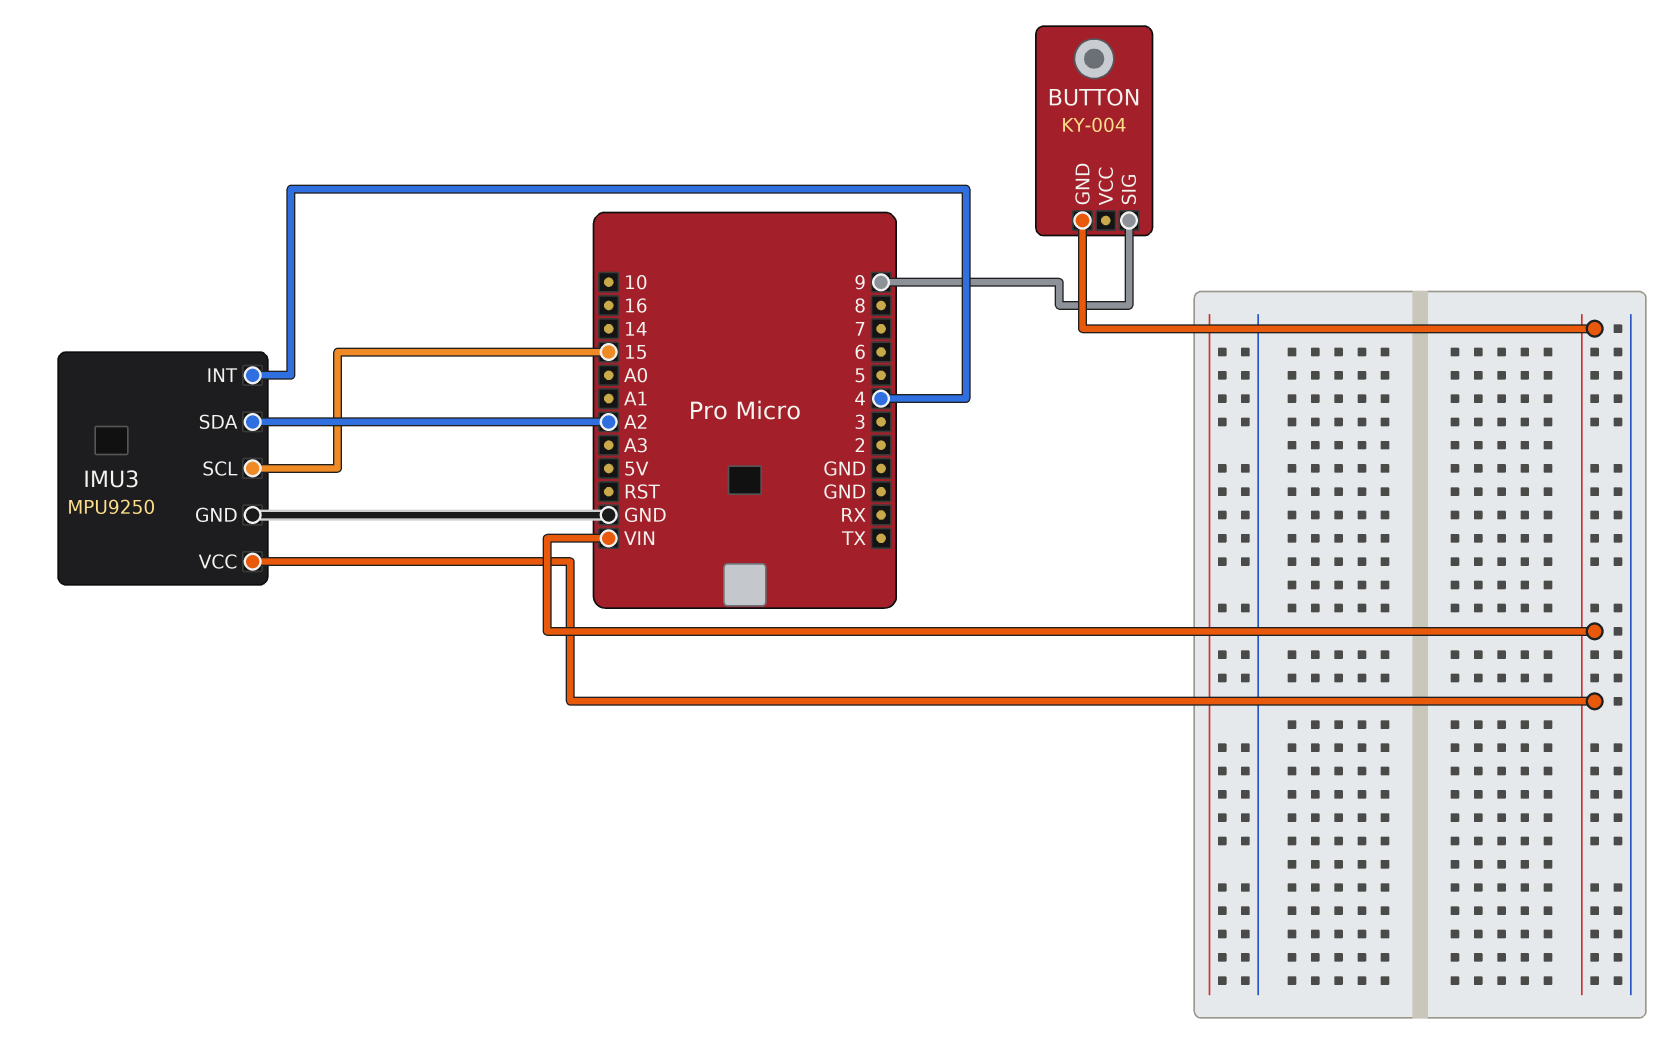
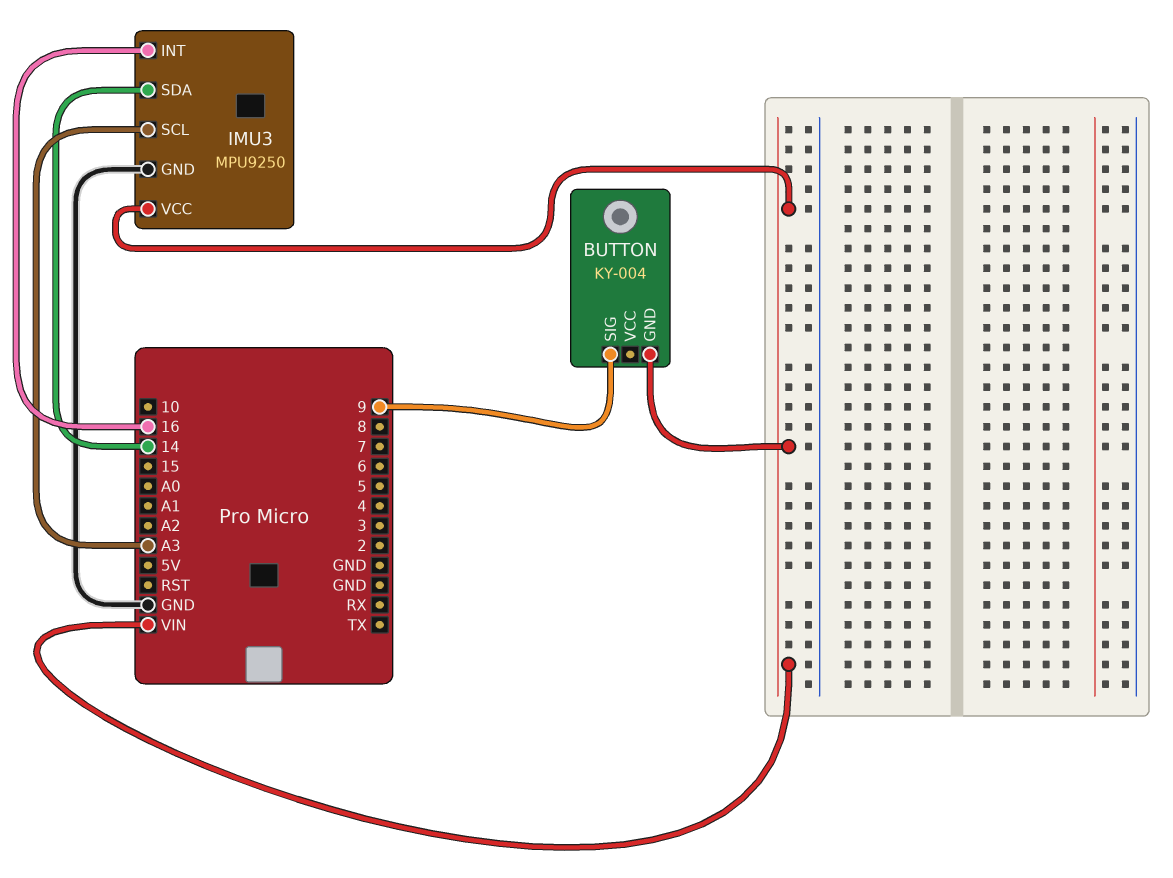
IMU3 pin INT: 4 -> 16
IMU3 pin SCL: 15 -> A3
IMU3 pin SDA: A2 -> 14

